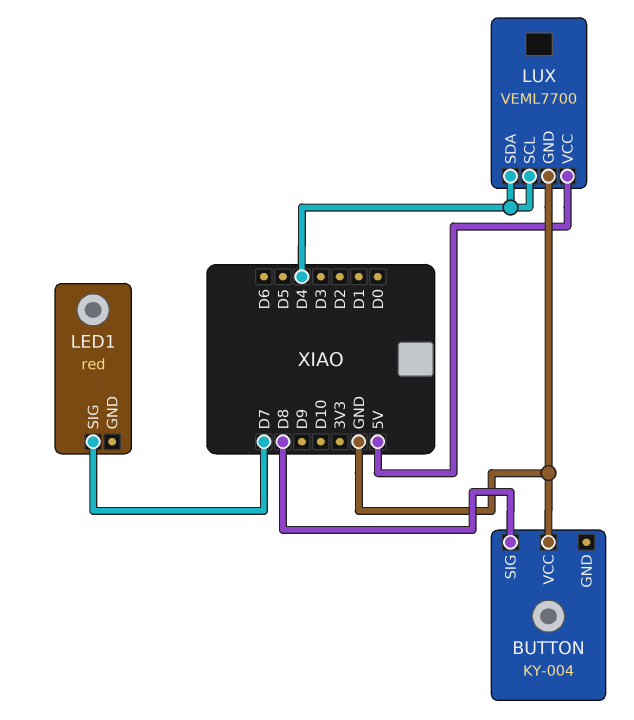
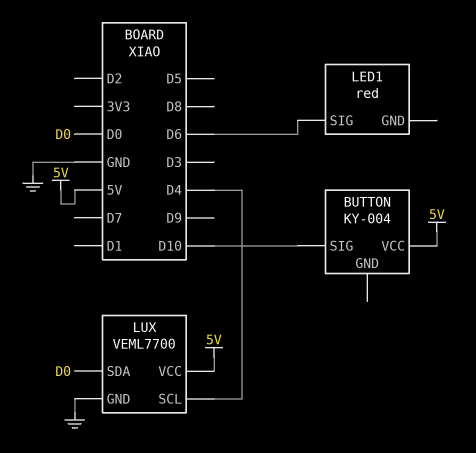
BUTTON pin SIG: D8 -> D10
BUTTON pin VCC: GND -> 5V
LED1 pin SIG: D7 -> D6
LUX pin SDA: D4 -> D0

